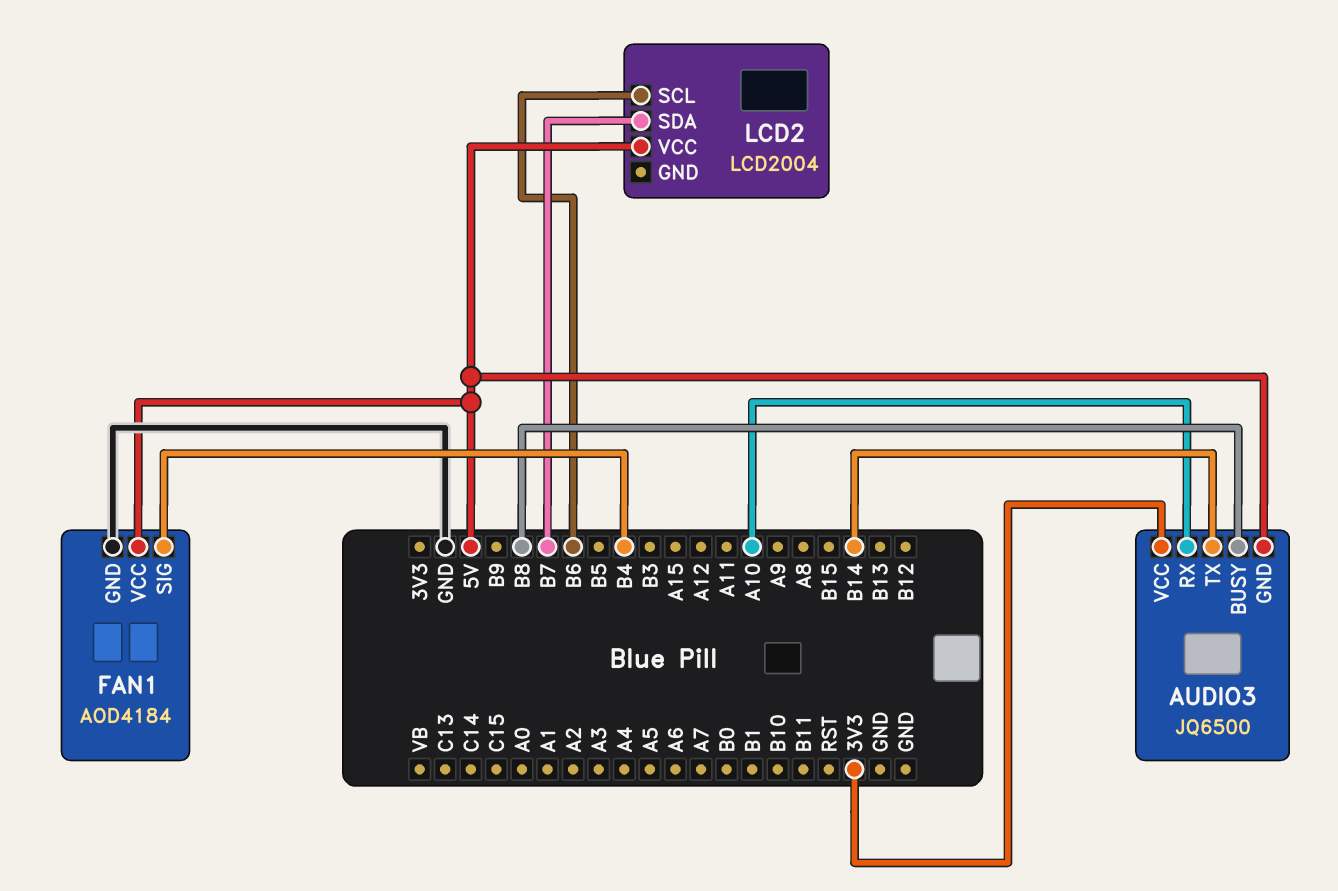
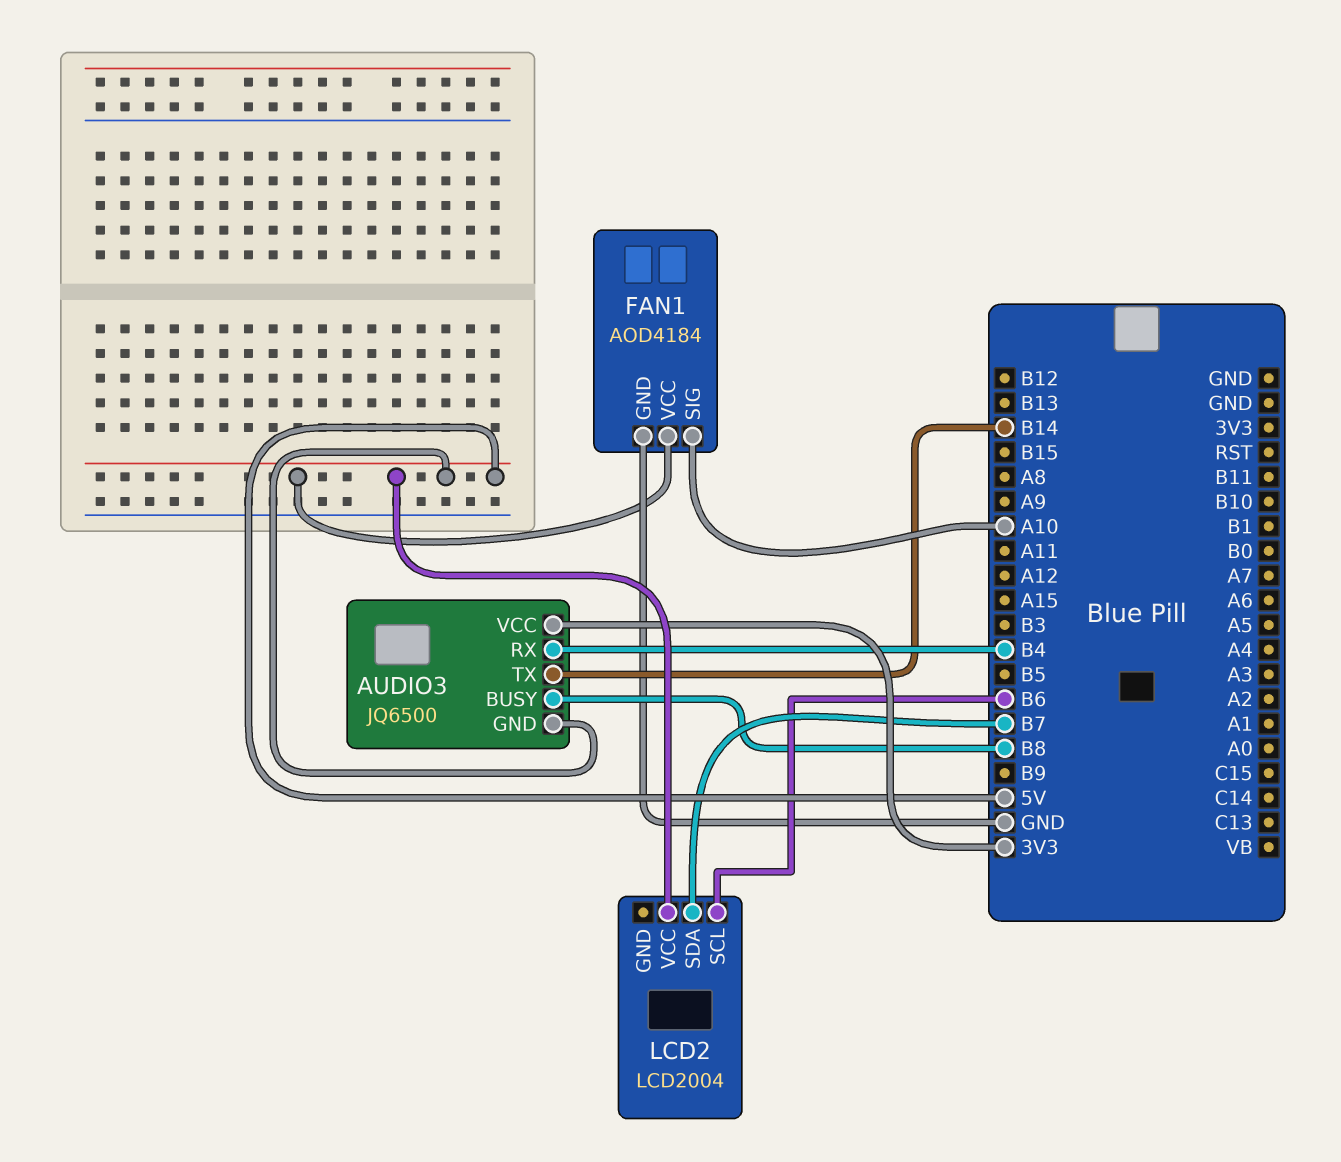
AUDIO3 pin RX: A10 -> B4
FAN1 pin SIG: B4 -> A10

